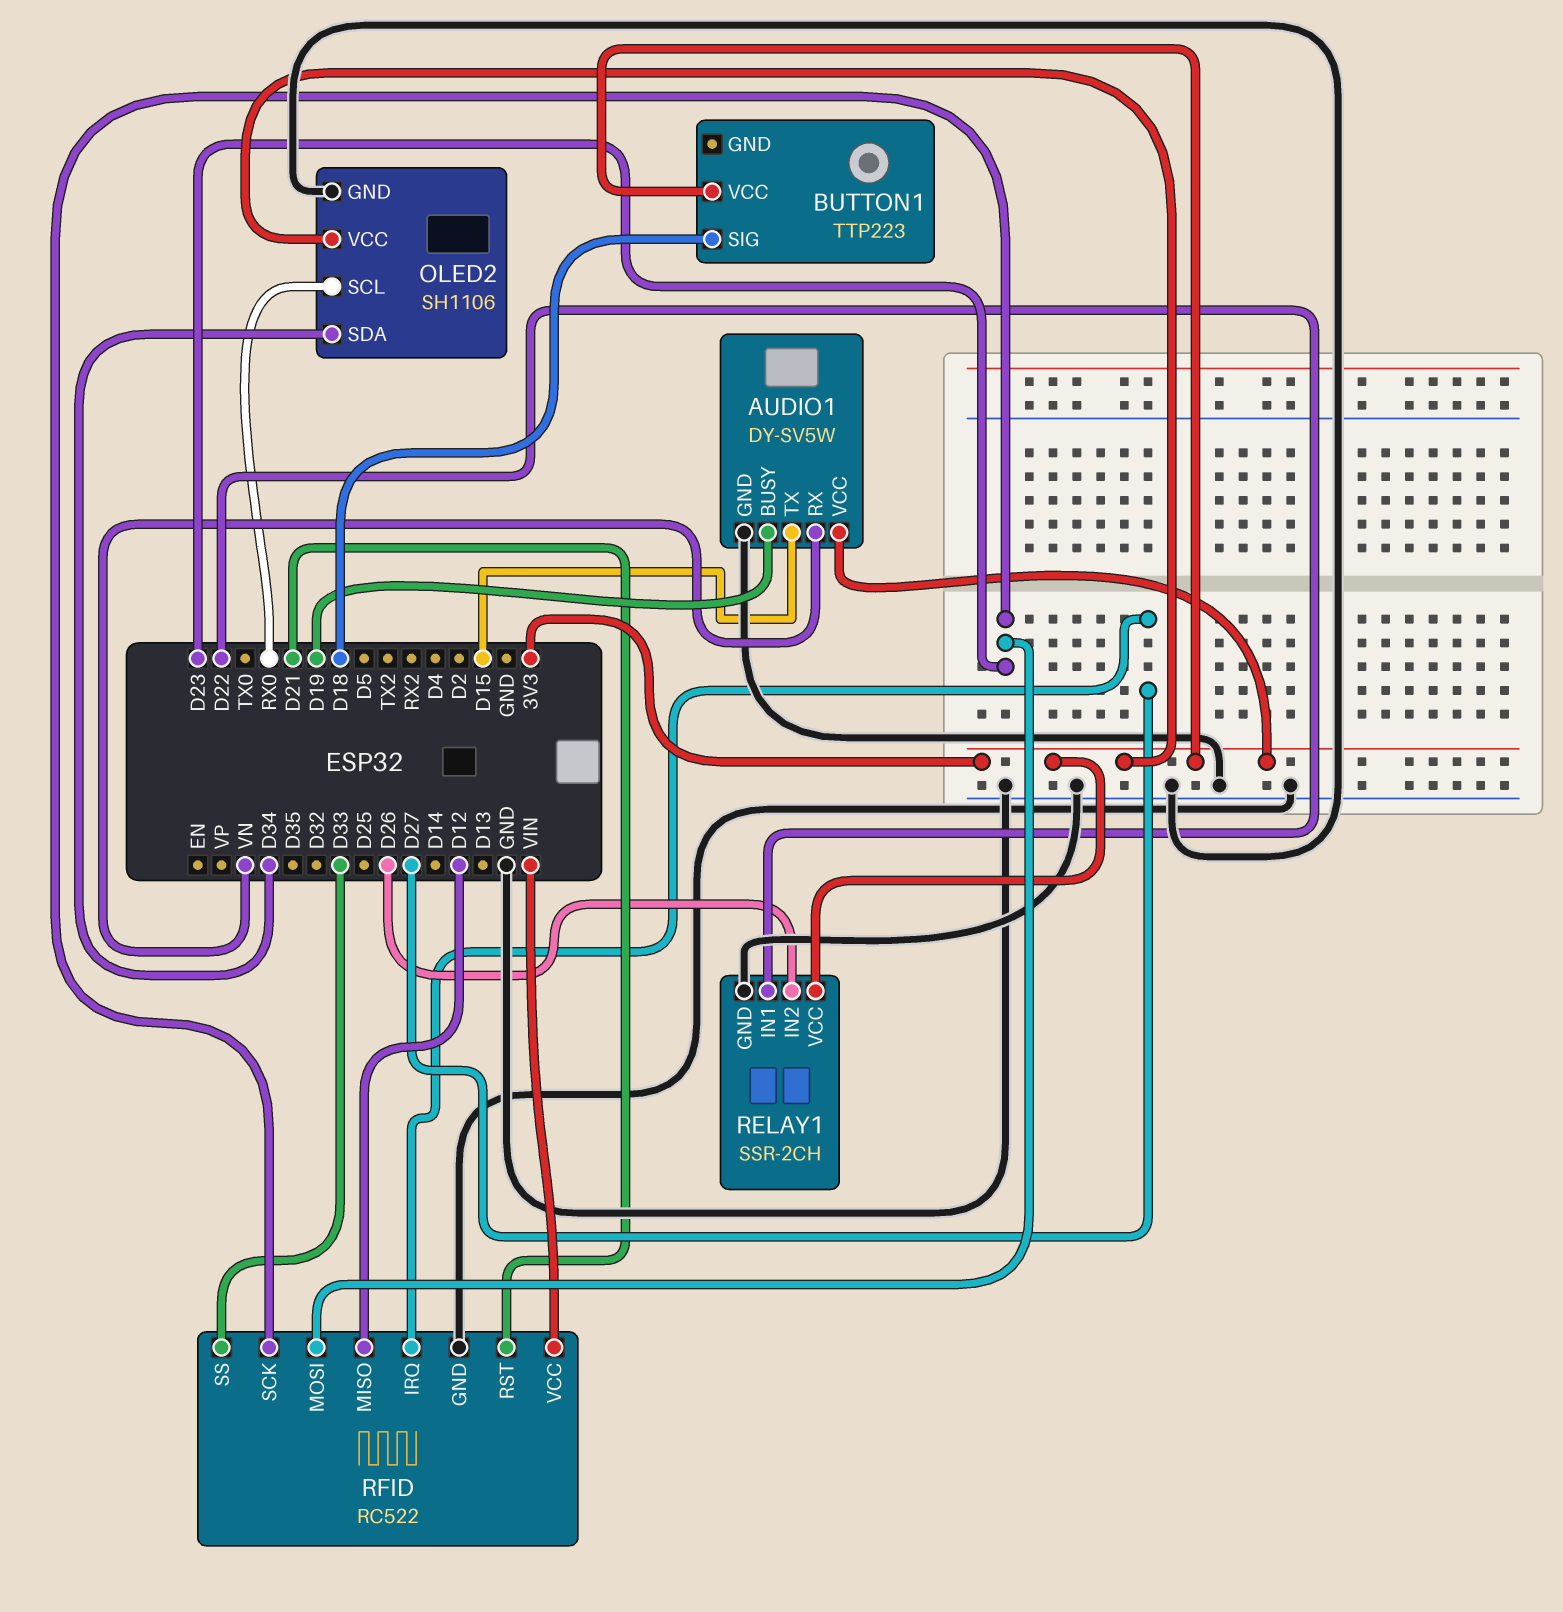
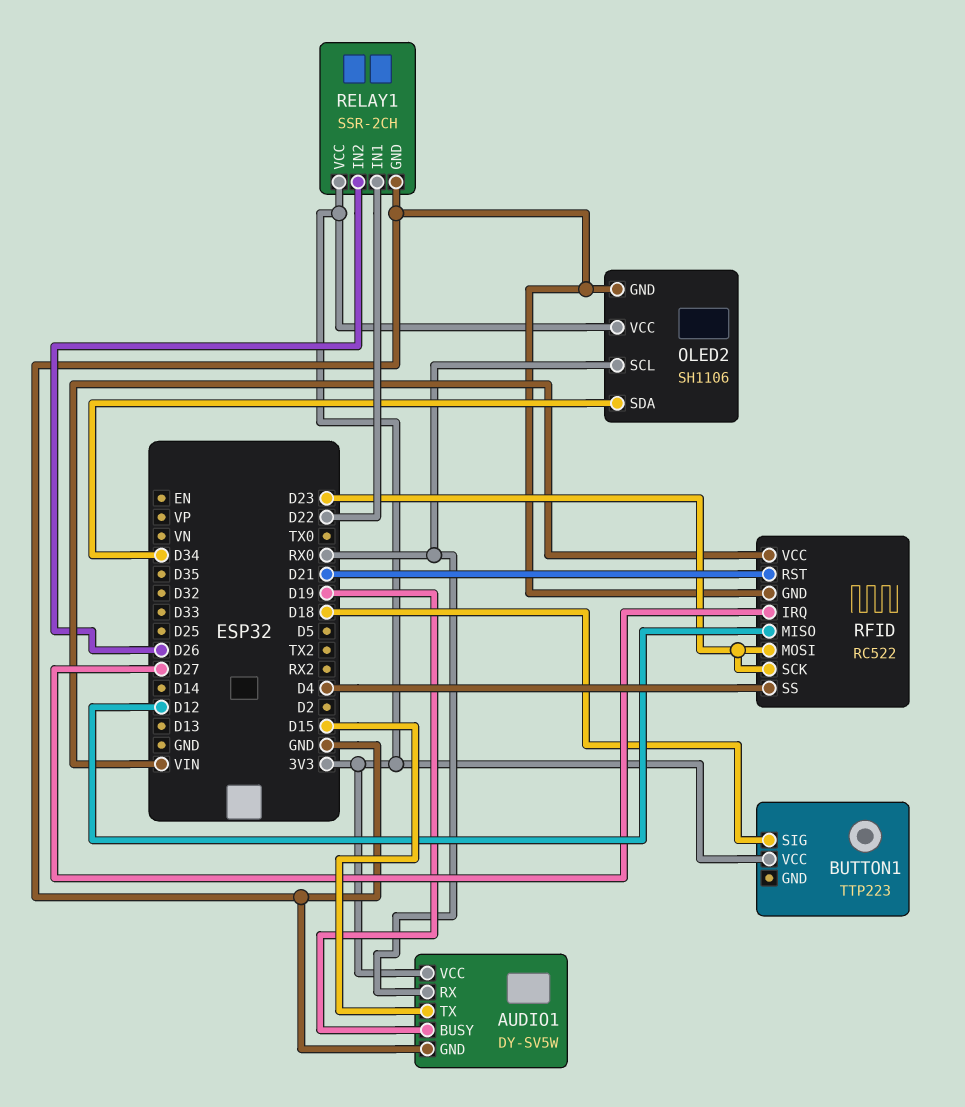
AUDIO1 pin RX: VN -> RX0
RFID pin SS: D33 -> D4

